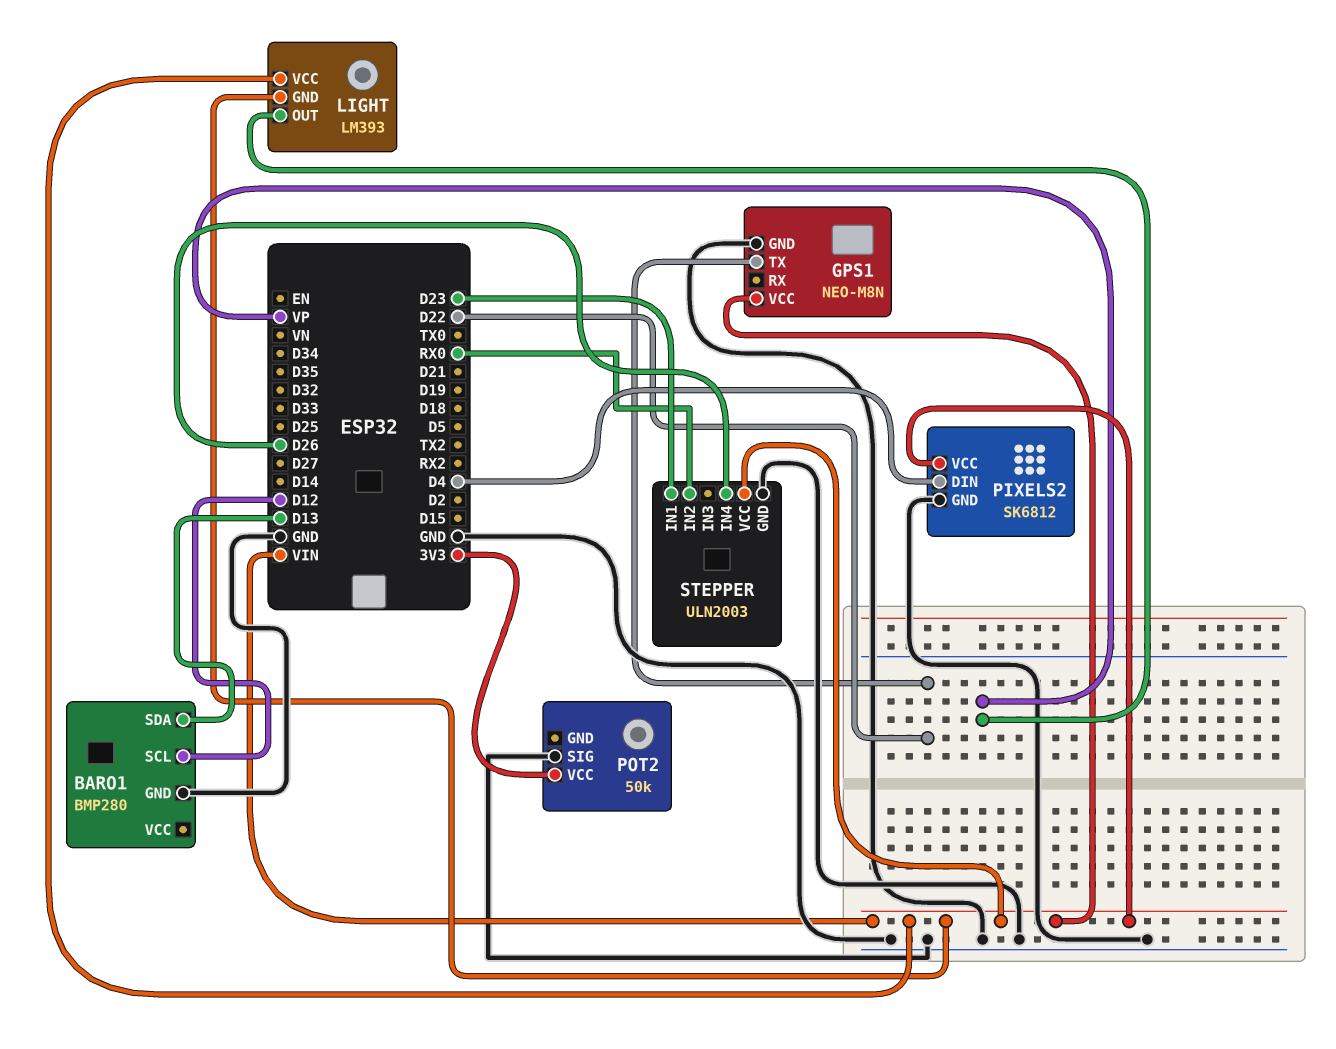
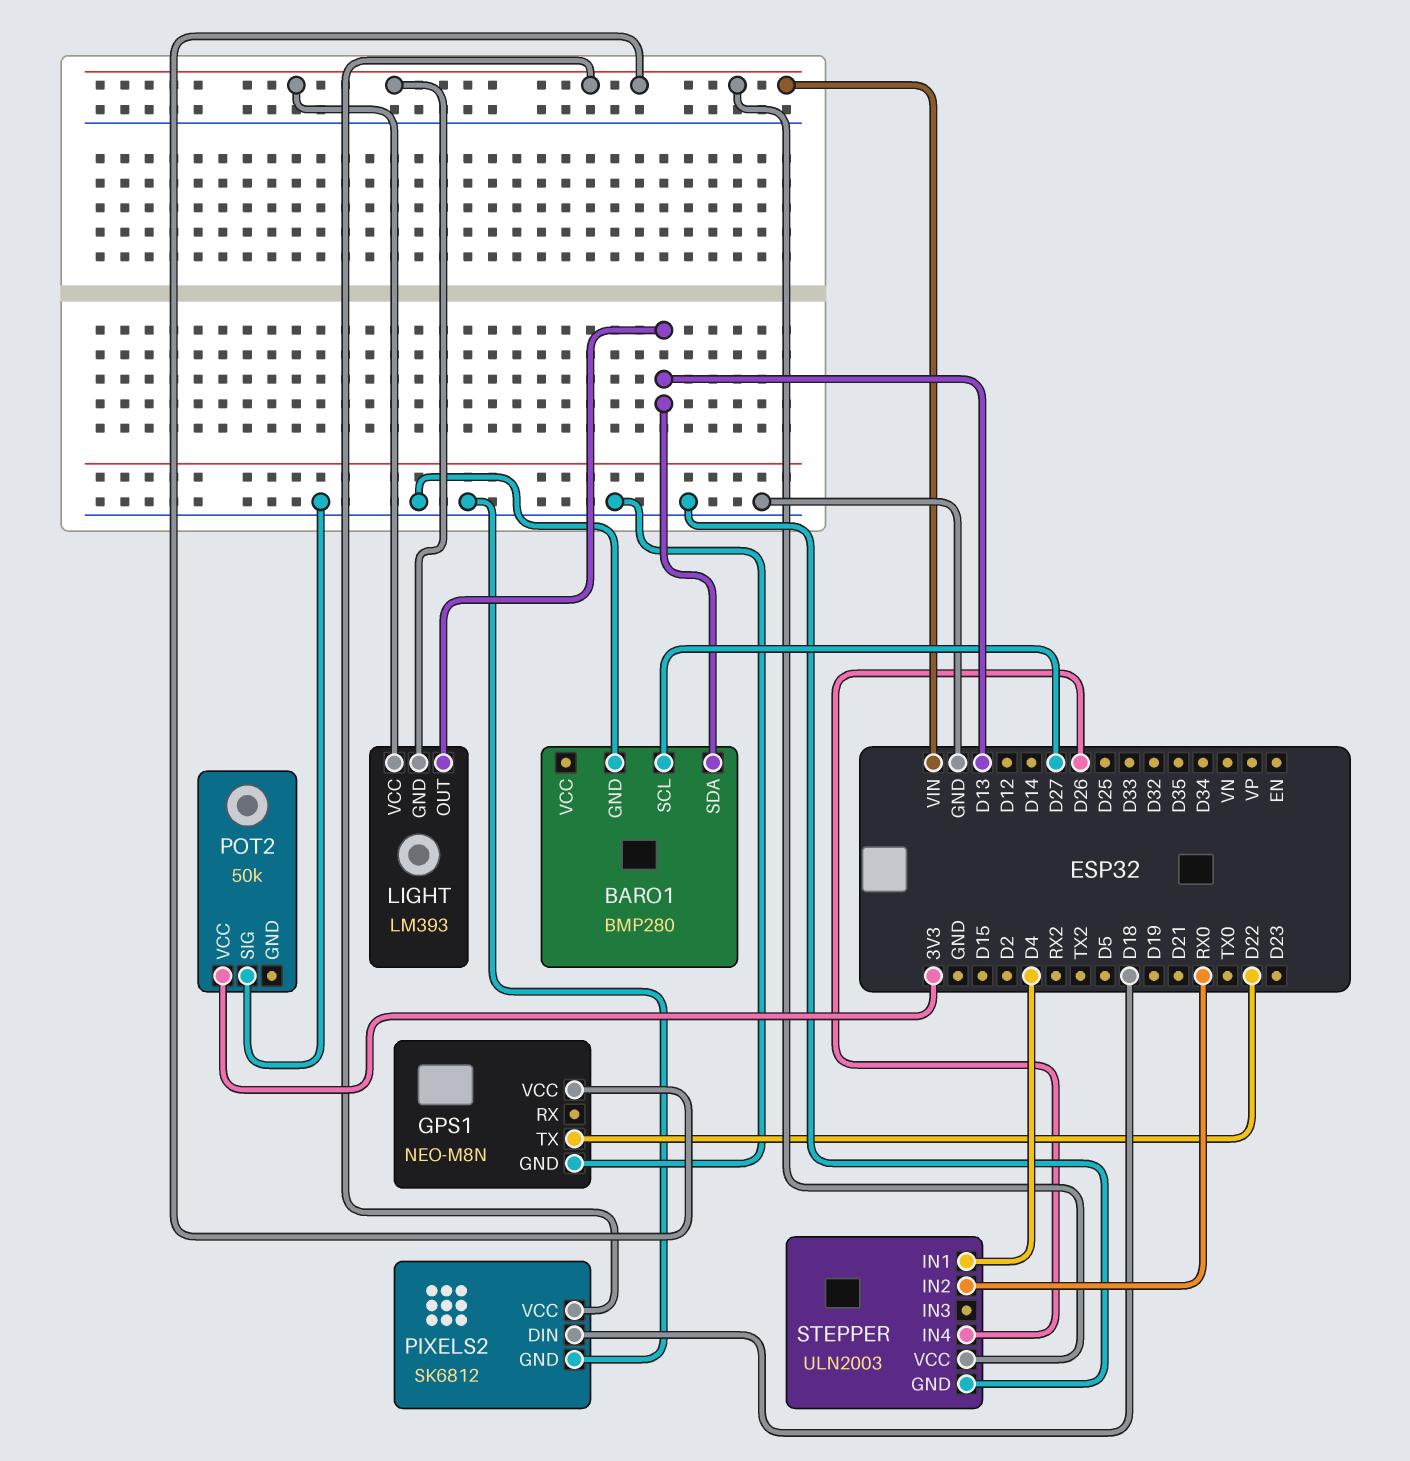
BARO1 pin SCL: D12 -> D27
LIGHT pin OUT: VP -> D13
PIXELS2 pin DIN: D4 -> D18
STEPPER pin IN1: D23 -> D4

